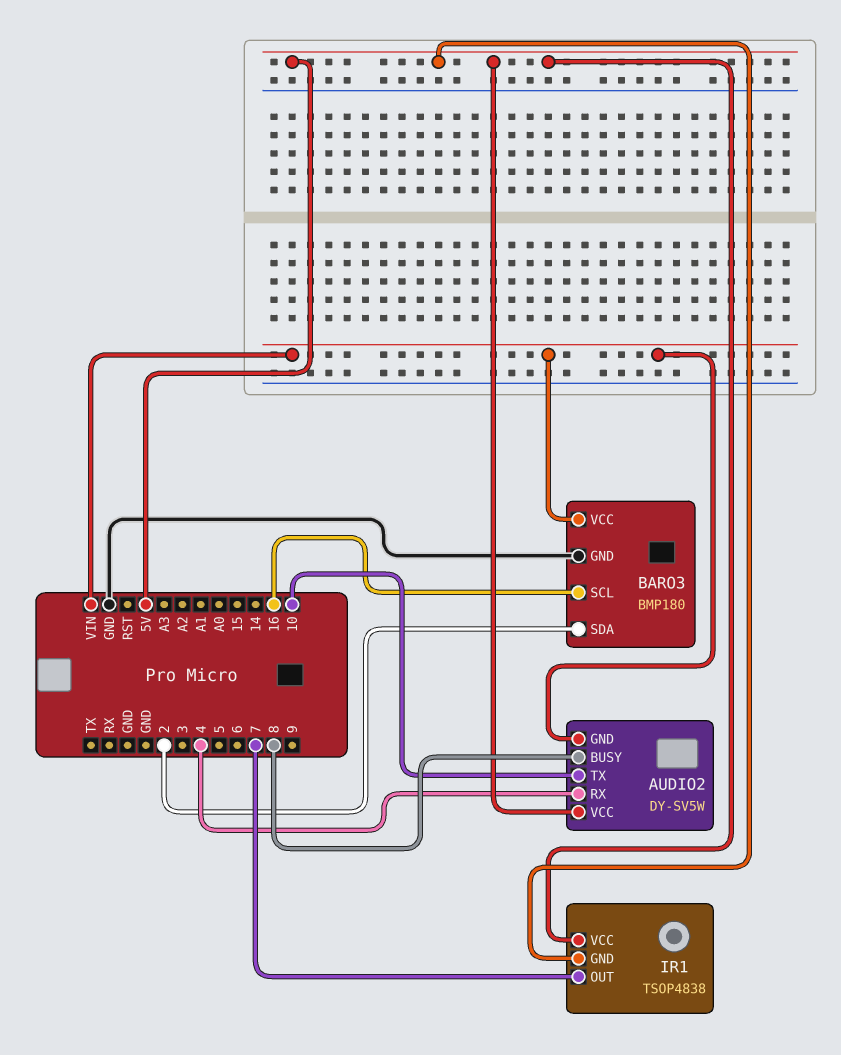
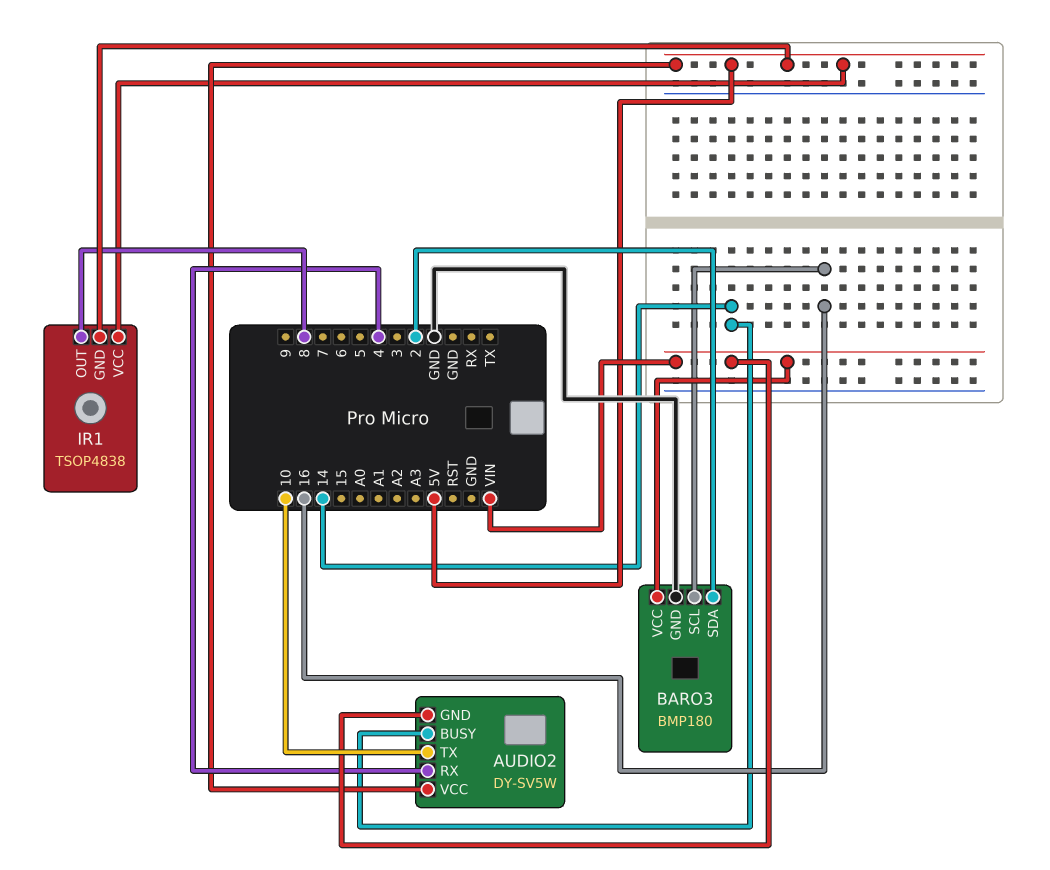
AUDIO2 pin BUSY: 8 -> 14
IR1 pin OUT: 7 -> 8

